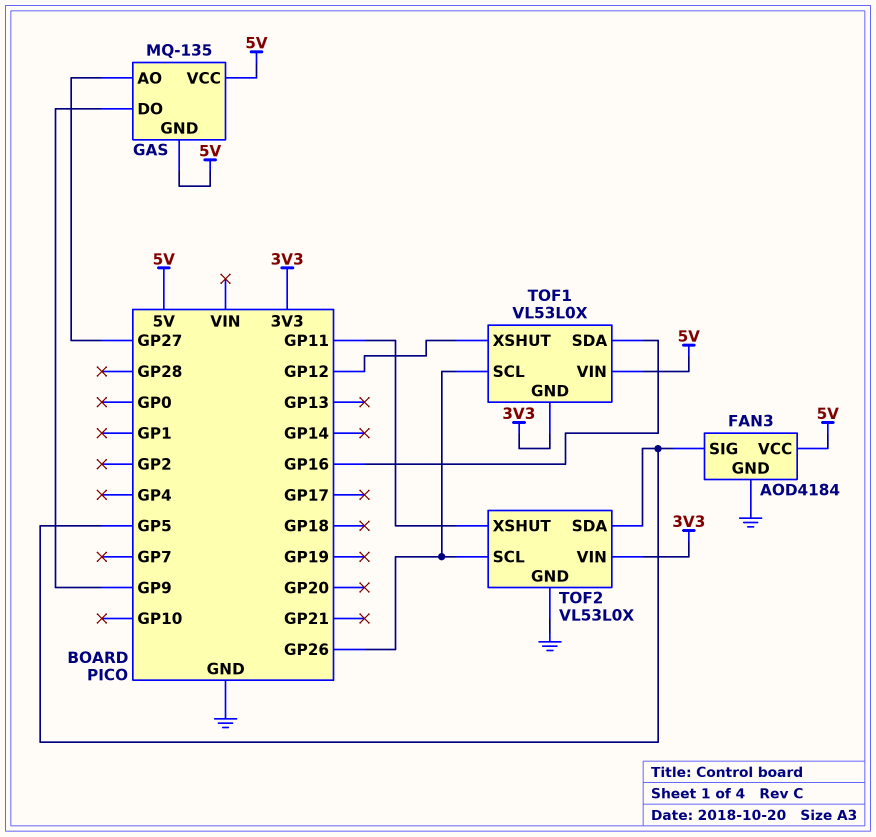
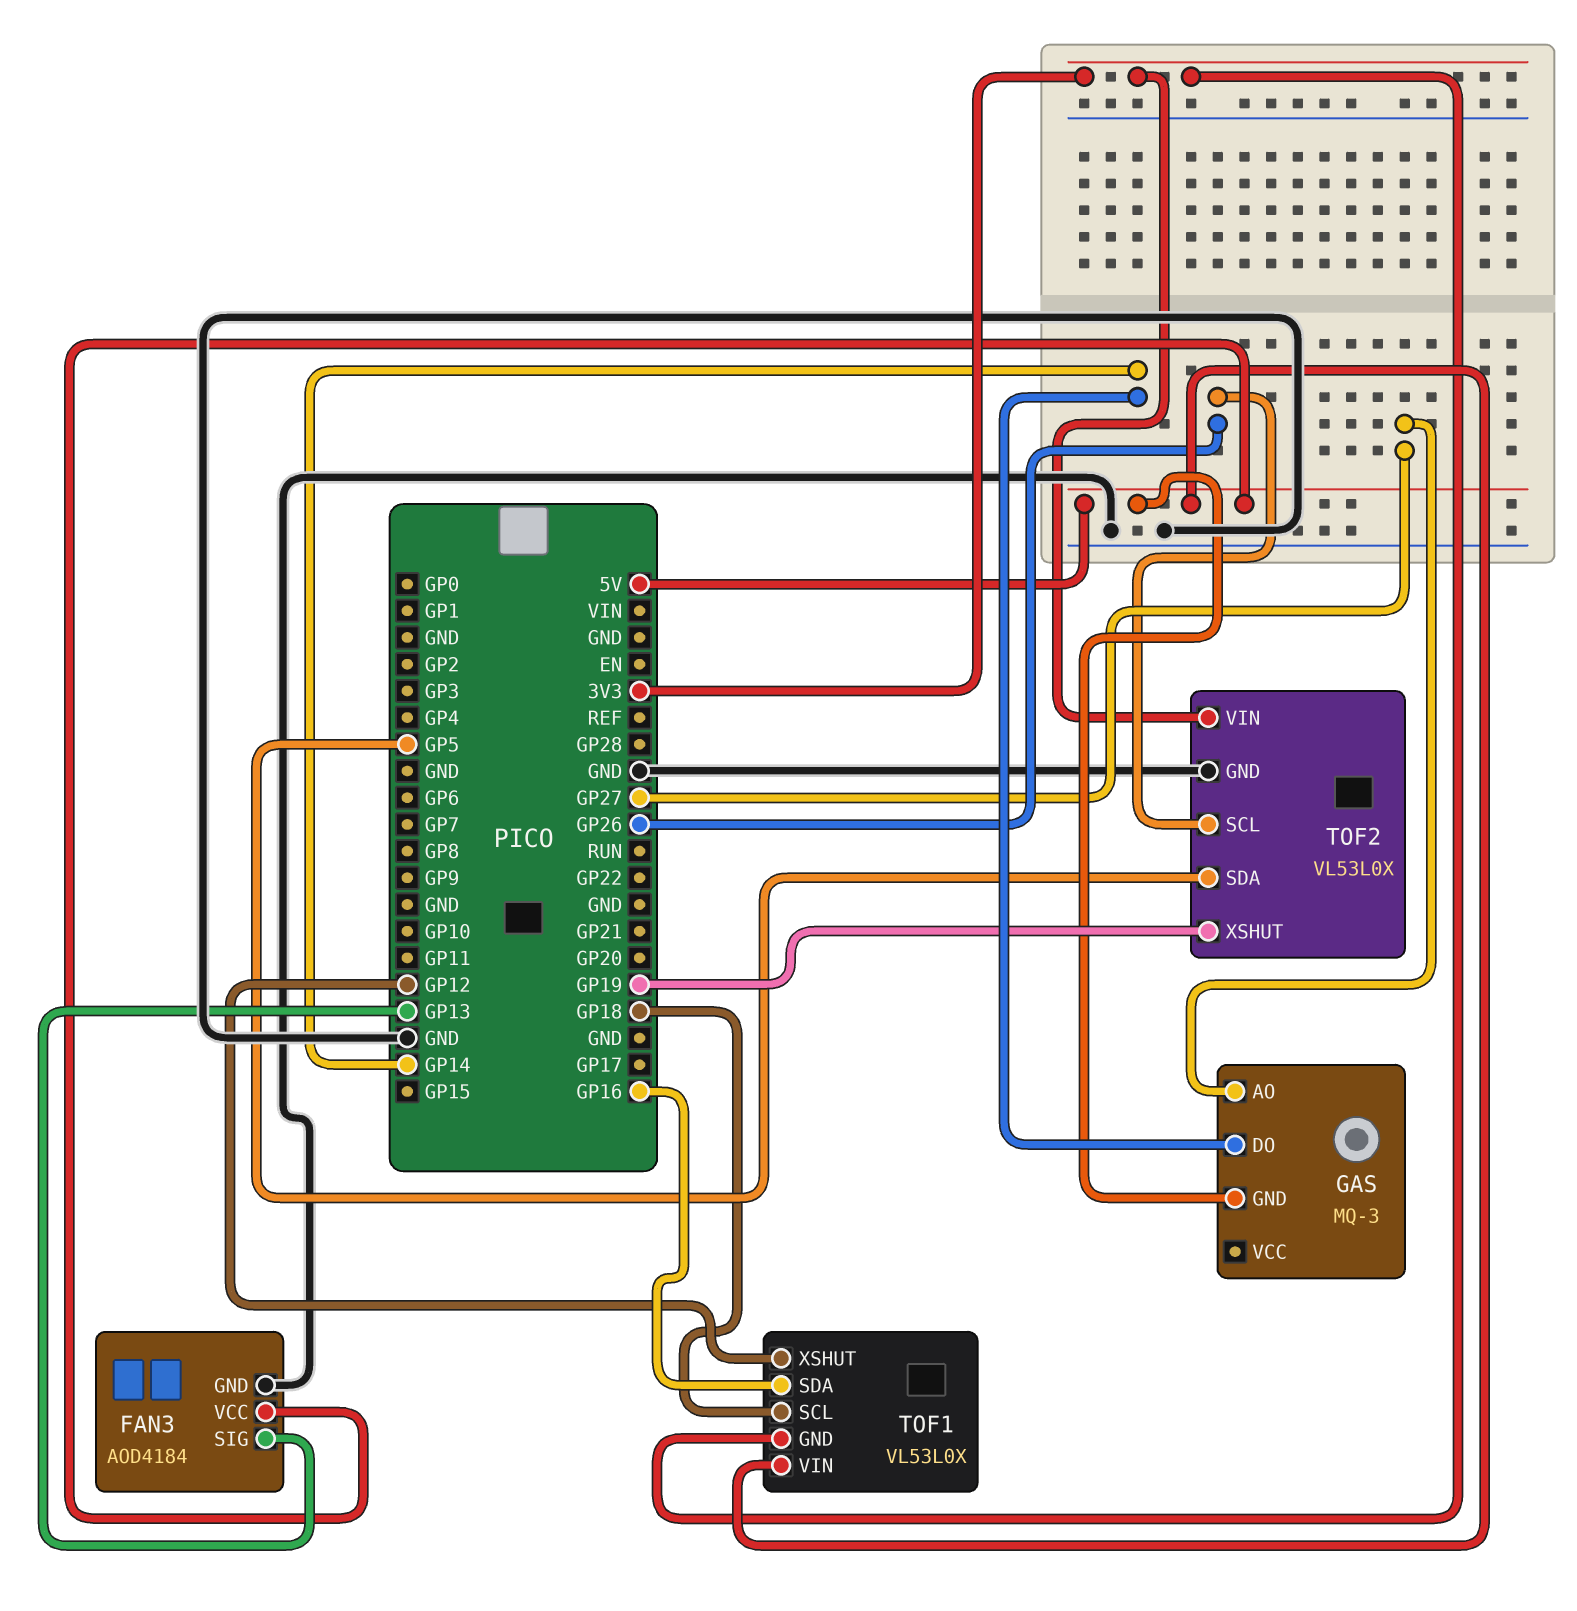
FAN3 pin SIG: GP5 -> GP13
GAS: MQ-135 -> MQ-3
GAS pin DO: GP9 -> GP14
GAS pin VCC: 5V -> none
TOF1 pin SCL: GP26 -> GP18
TOF2 pin XSHUT: GP11 -> GP19

